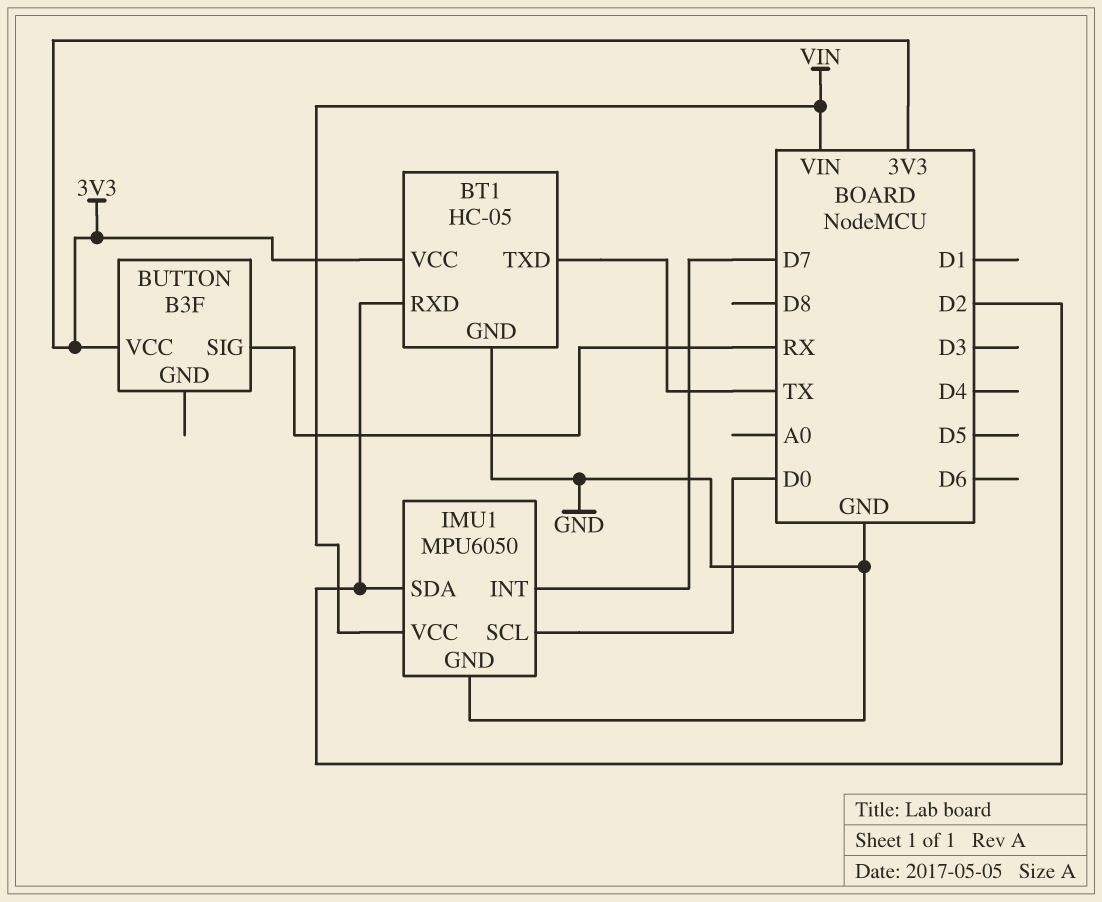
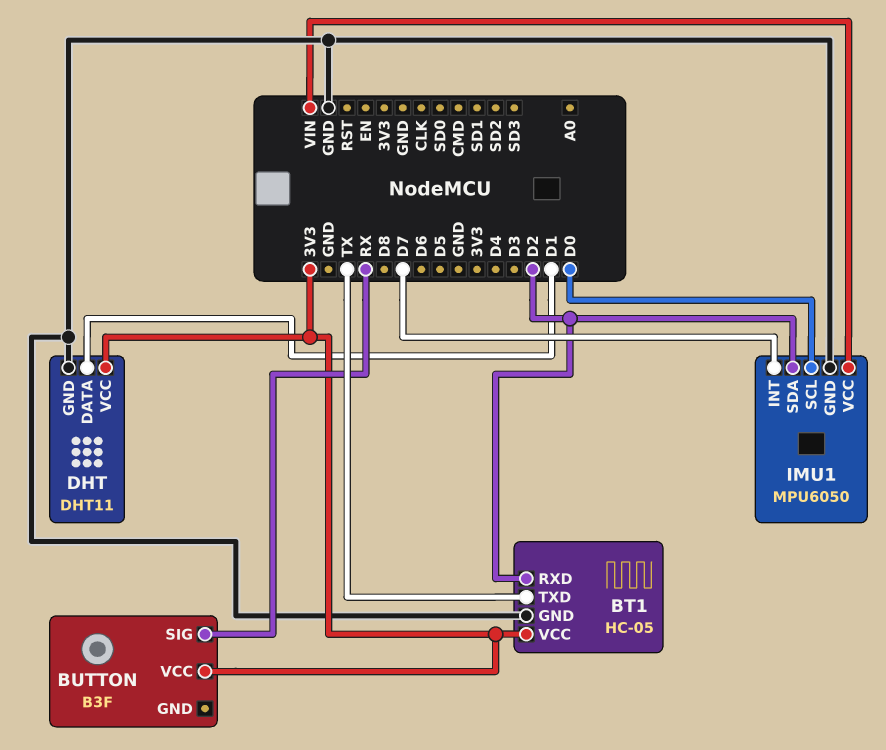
DHT: none -> DHT11
DHT pin DATA: none -> D1
DHT pin GND: none -> GND
DHT pin VCC: none -> 3V3

